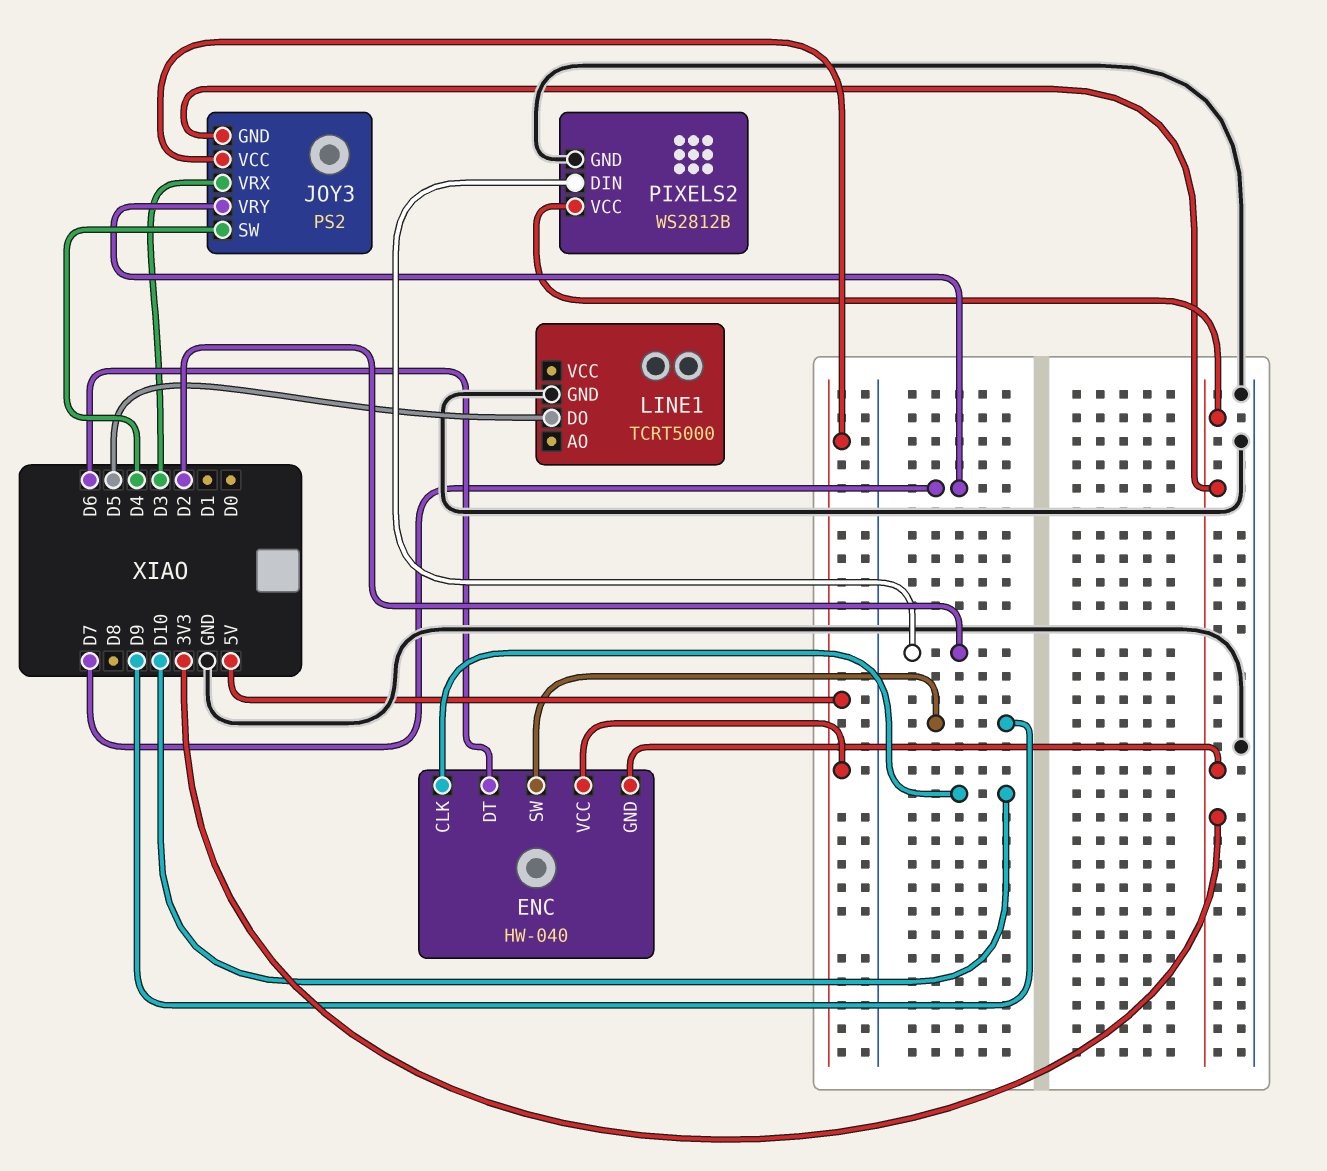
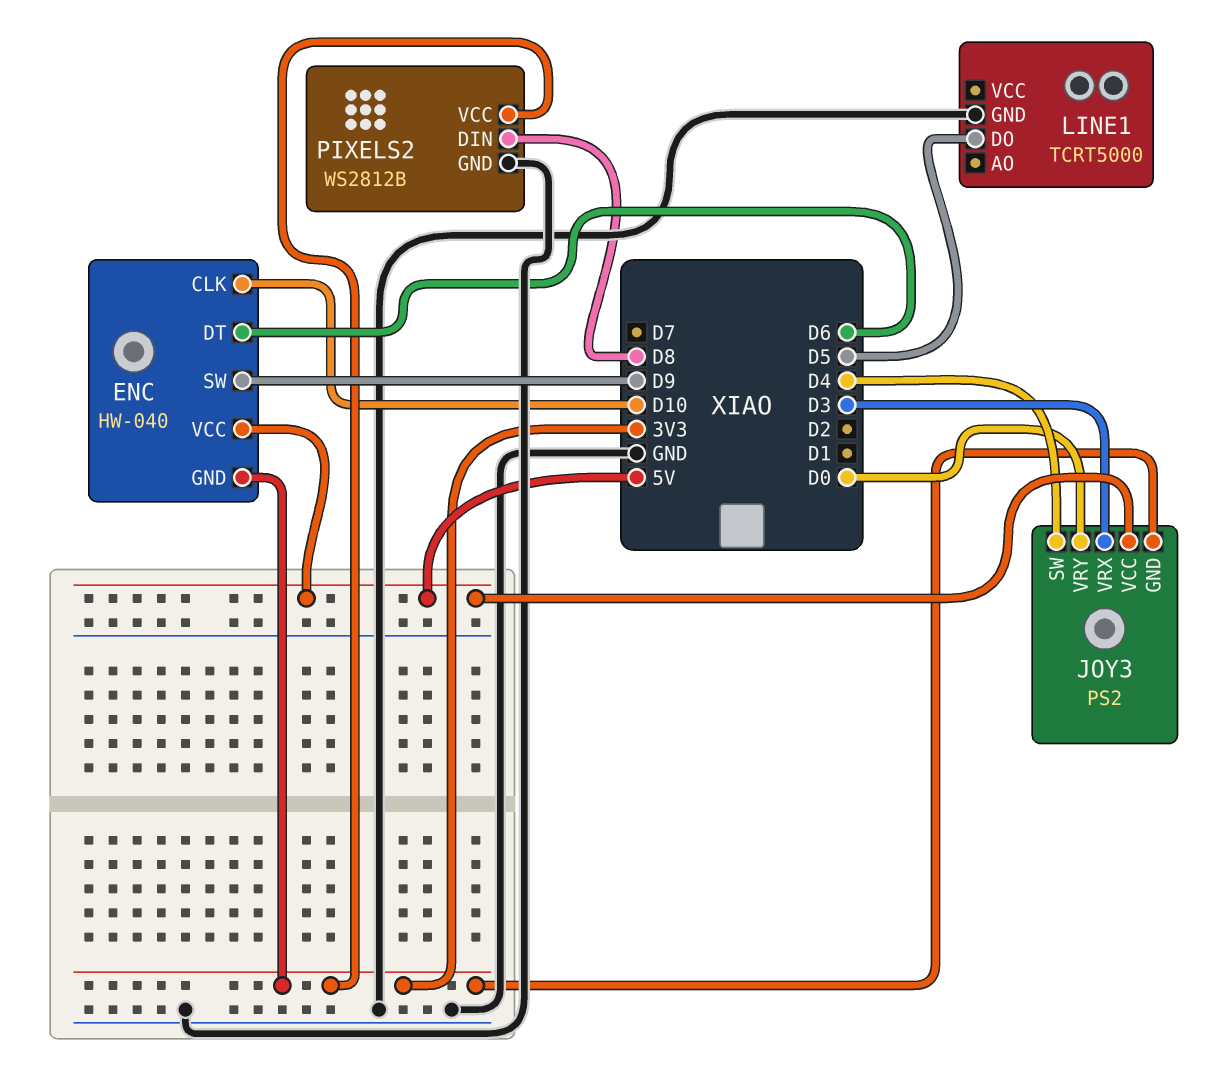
JOY3 pin VRY: D7 -> D0
PIXELS2 pin DIN: D2 -> D8

